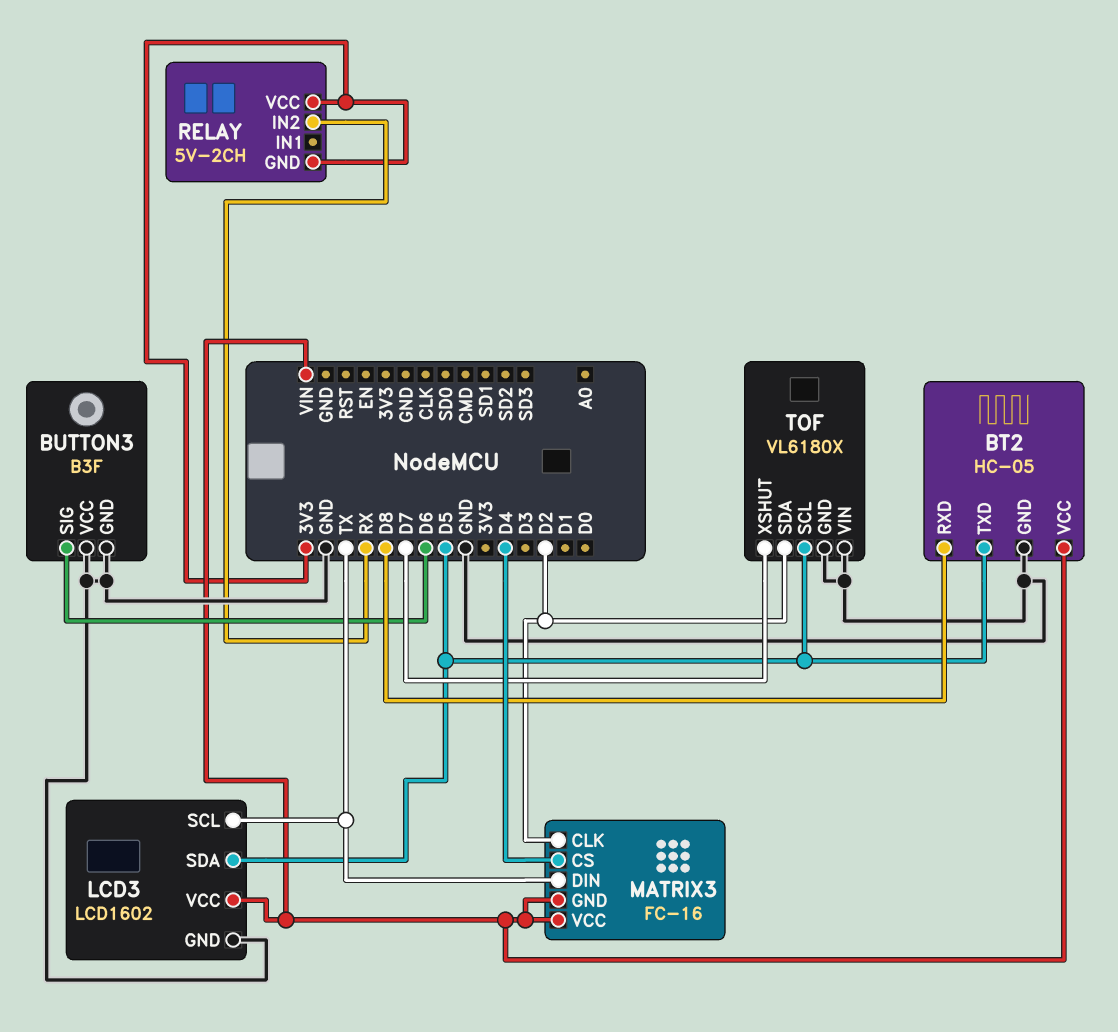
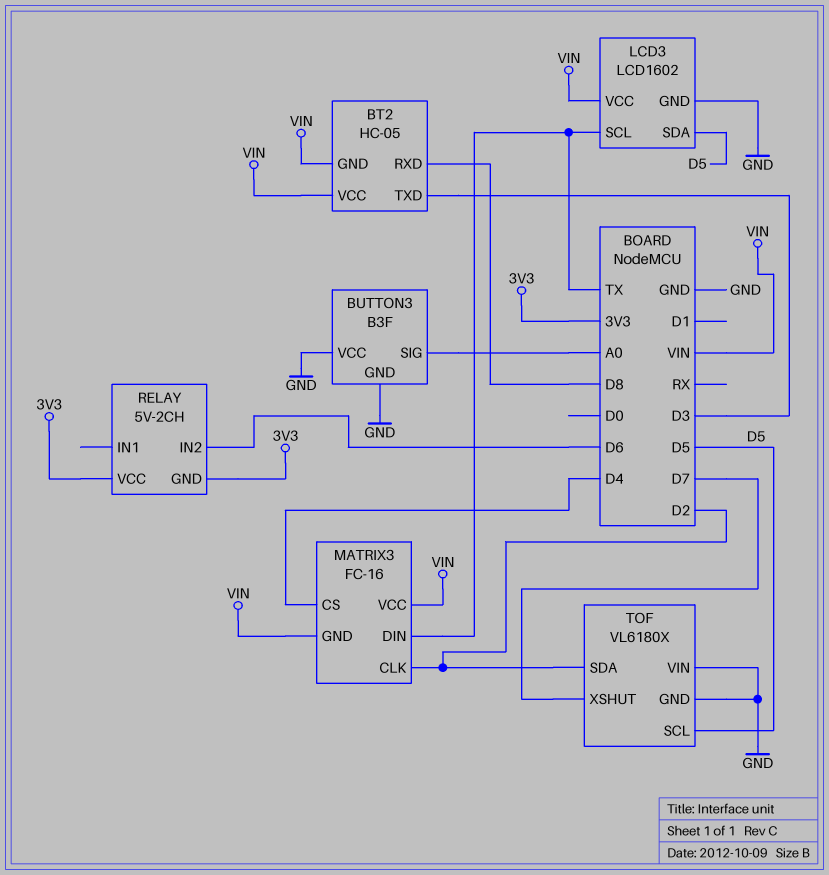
BT2 pin GND: GND -> VIN
BT2 pin TXD: D5 -> D3
BUTTON3 pin SIG: D6 -> A0
RELAY pin IN2: RX -> D6

